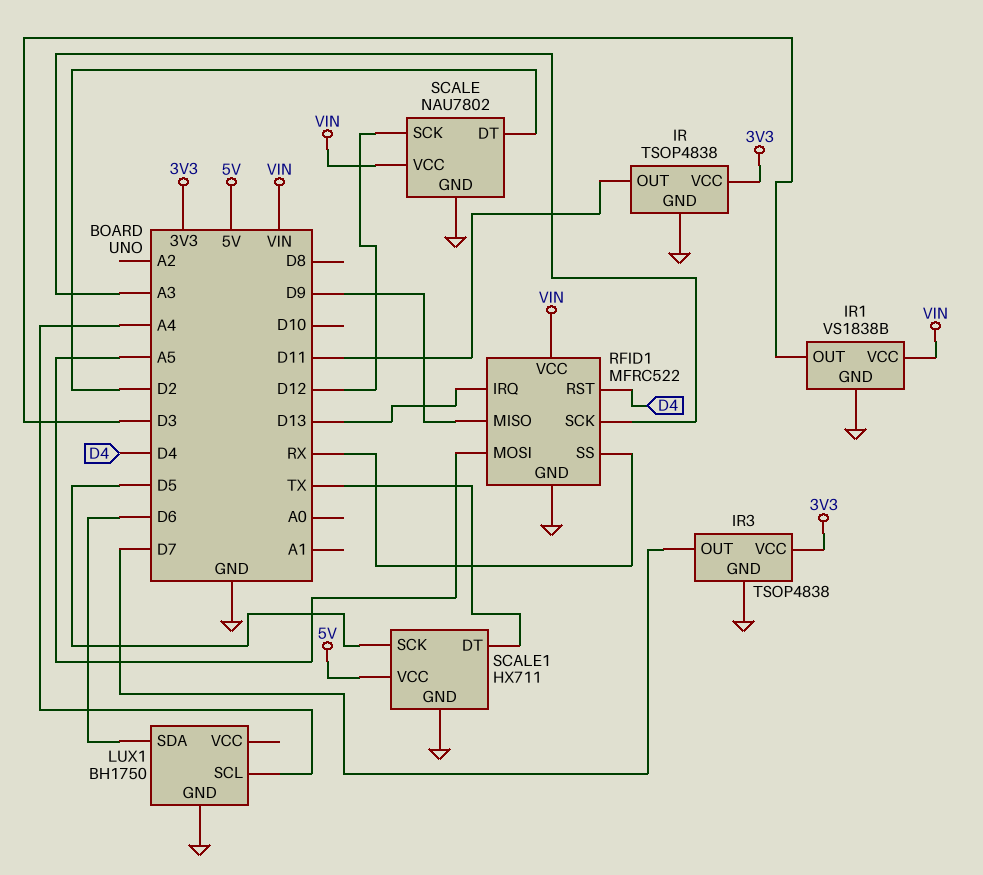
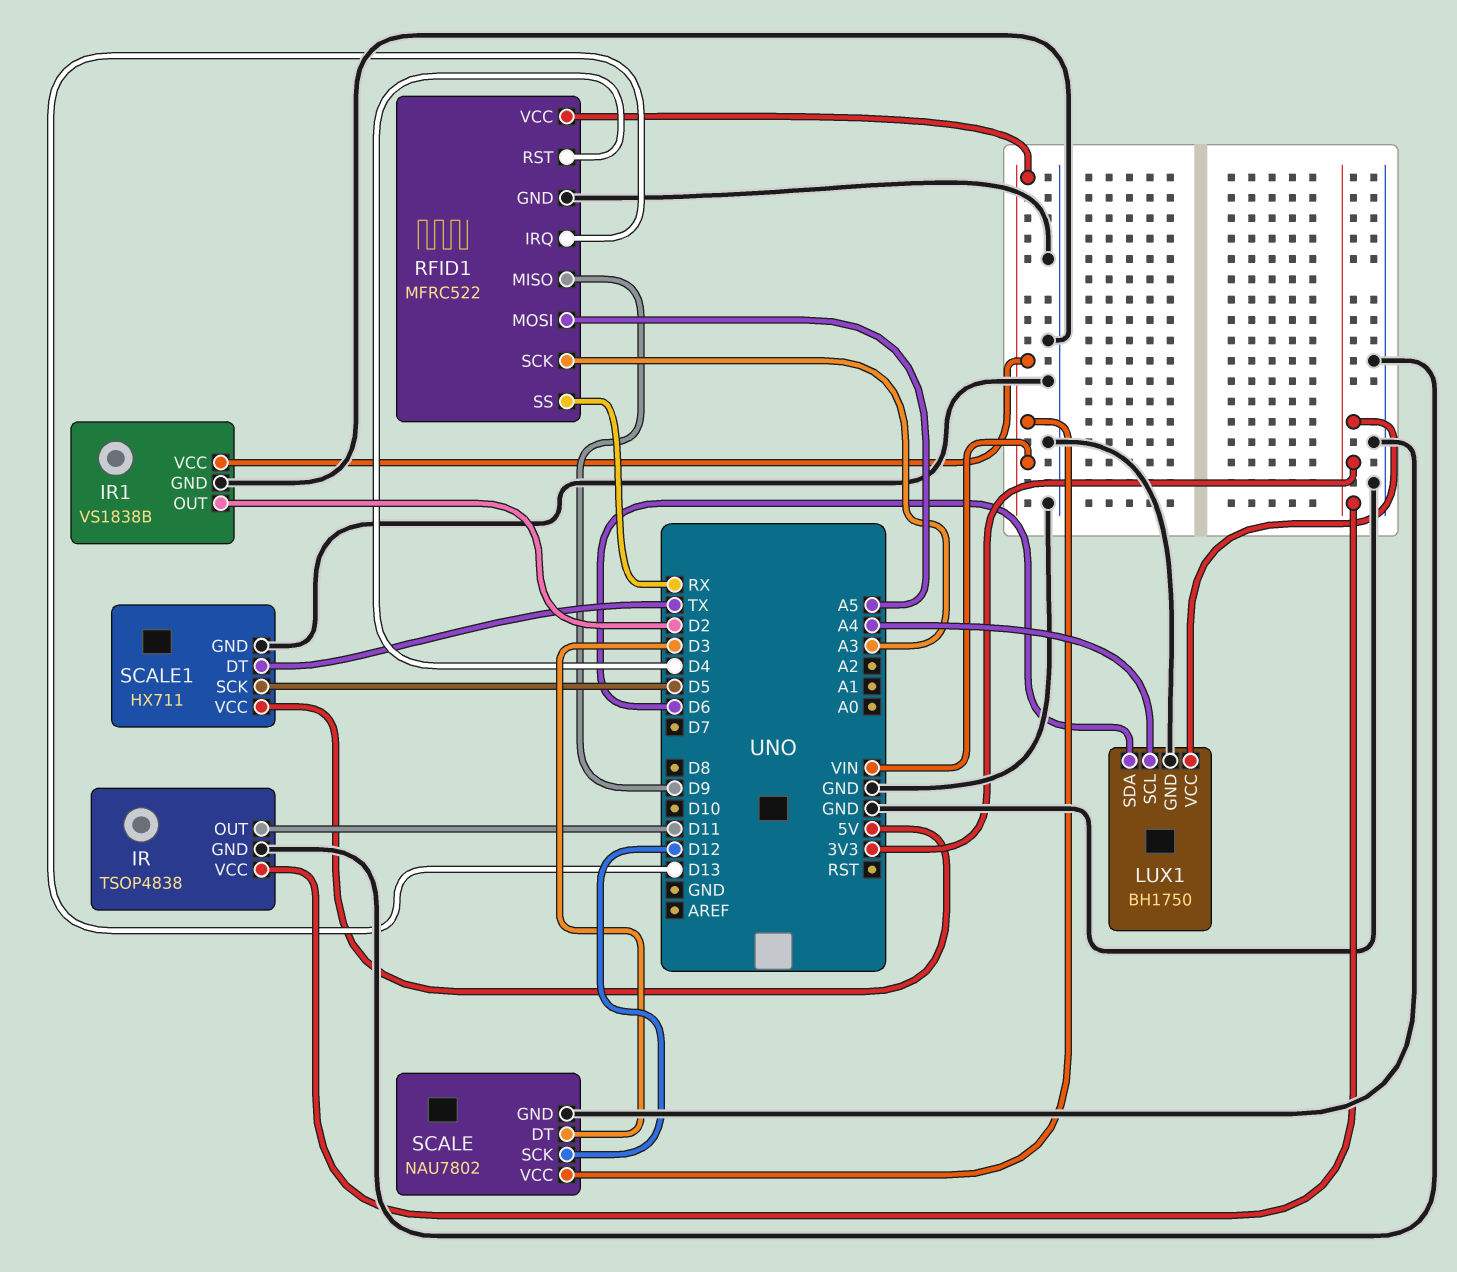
IR1 pin OUT: D3 -> D2
IR3: TSOP4838 -> none
IR3 pin GND: GND -> none
IR3 pin OUT: D7 -> none
IR3 pin VCC: 3V3 -> none
LUX1 pin VCC: none -> 3V3
SCALE pin DT: D2 -> D3

